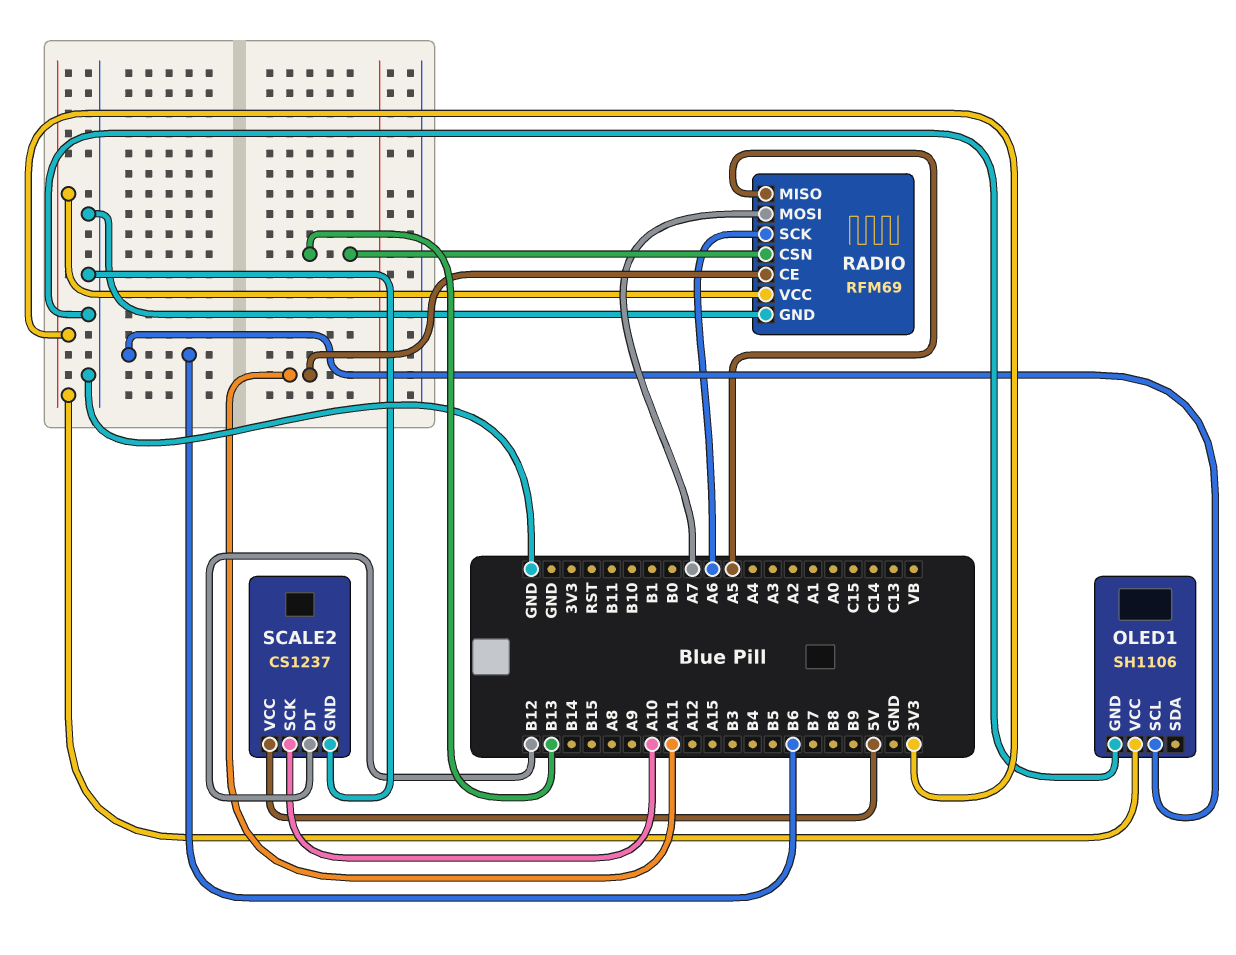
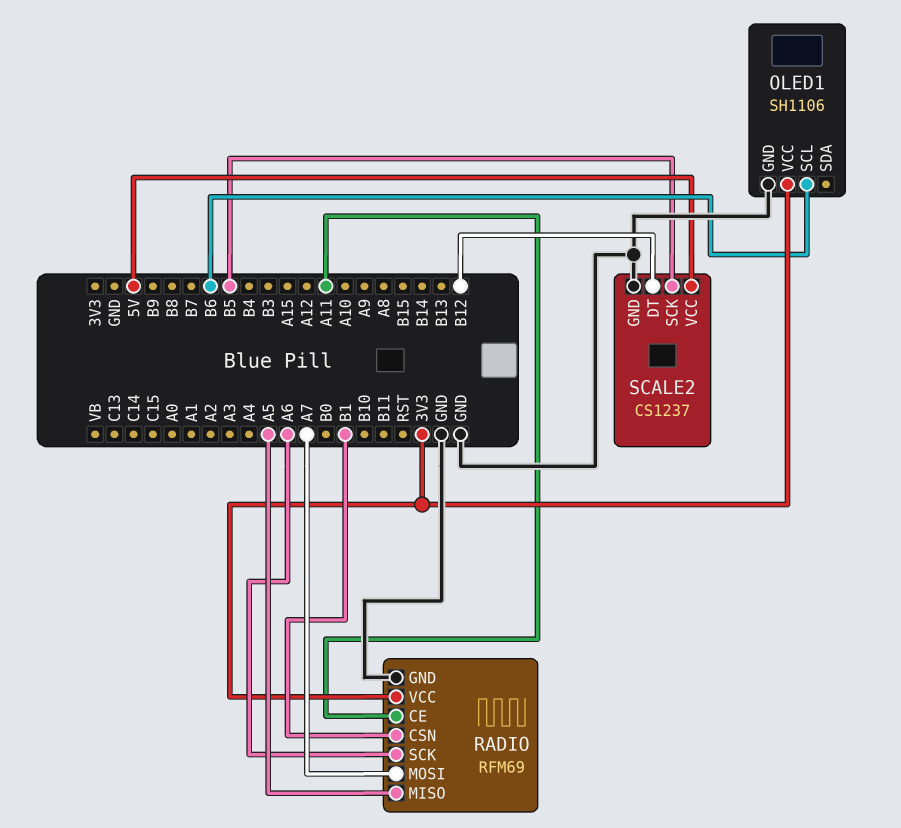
RADIO pin CSN: B13 -> B1
SCALE2 pin SCK: A10 -> B5

